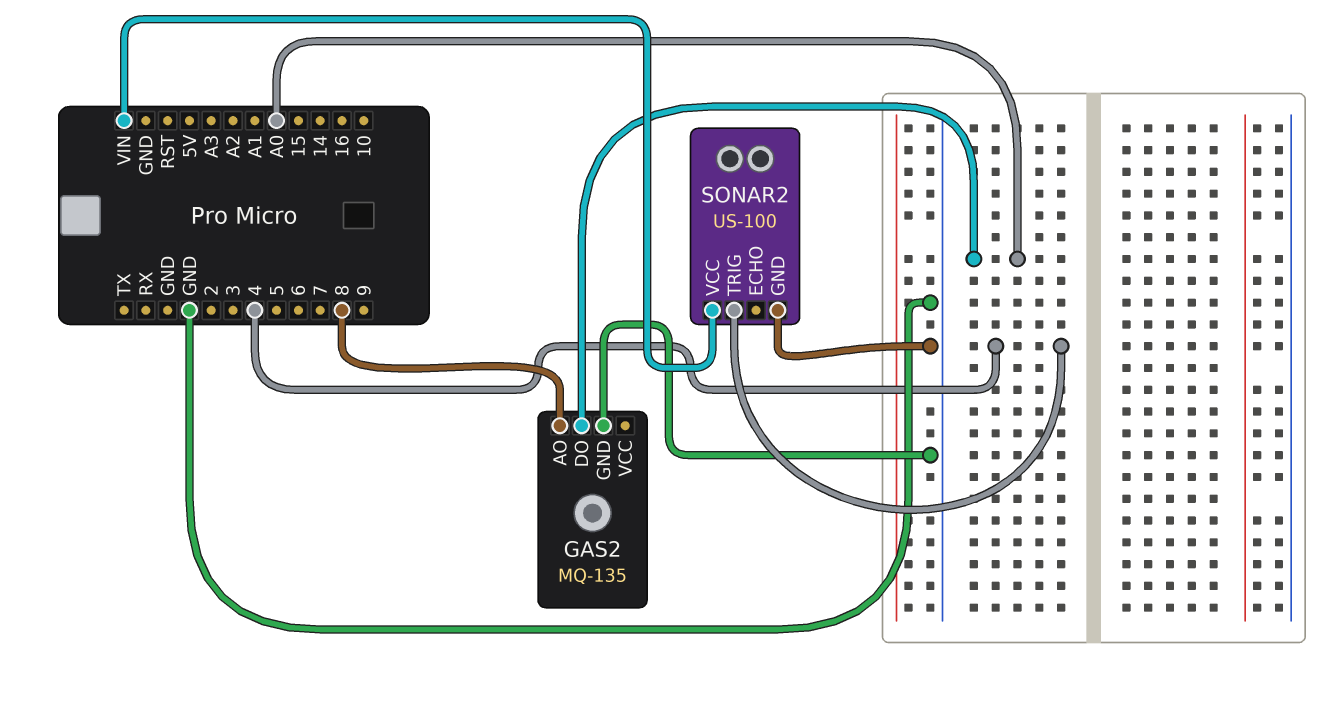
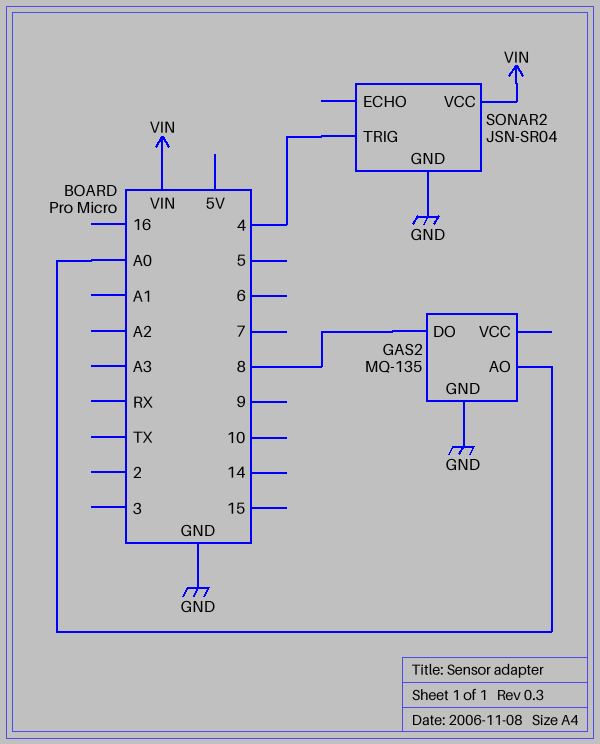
GAS2 pin AO: 8 -> A0
GAS2 pin DO: A0 -> 8
SONAR2: US-100 -> JSN-SR04

